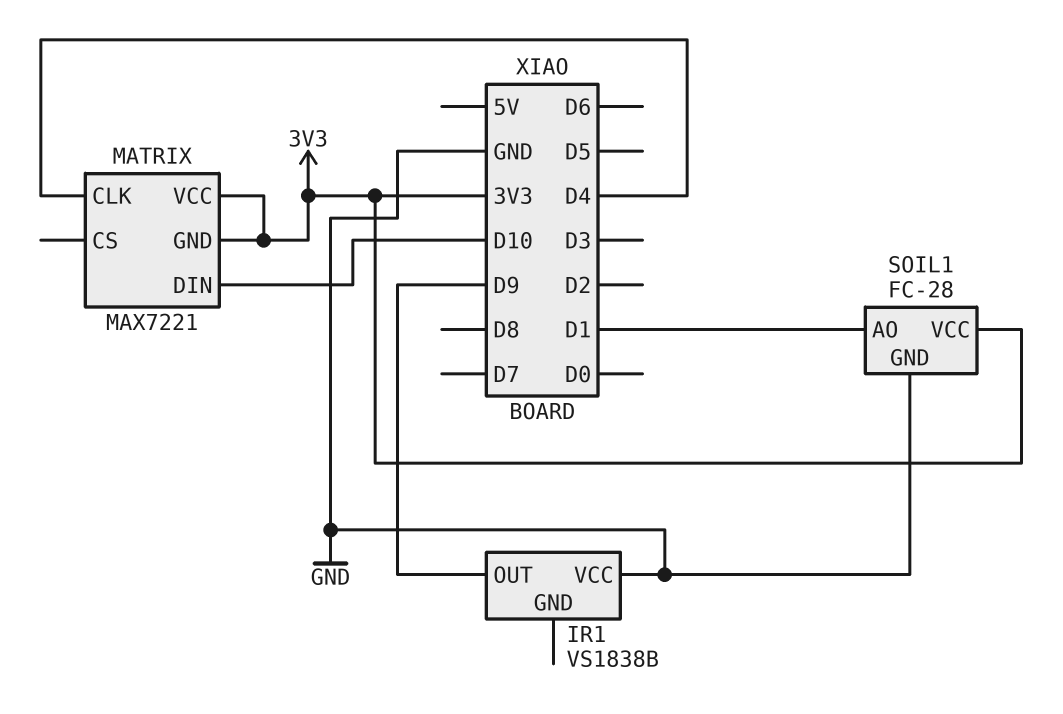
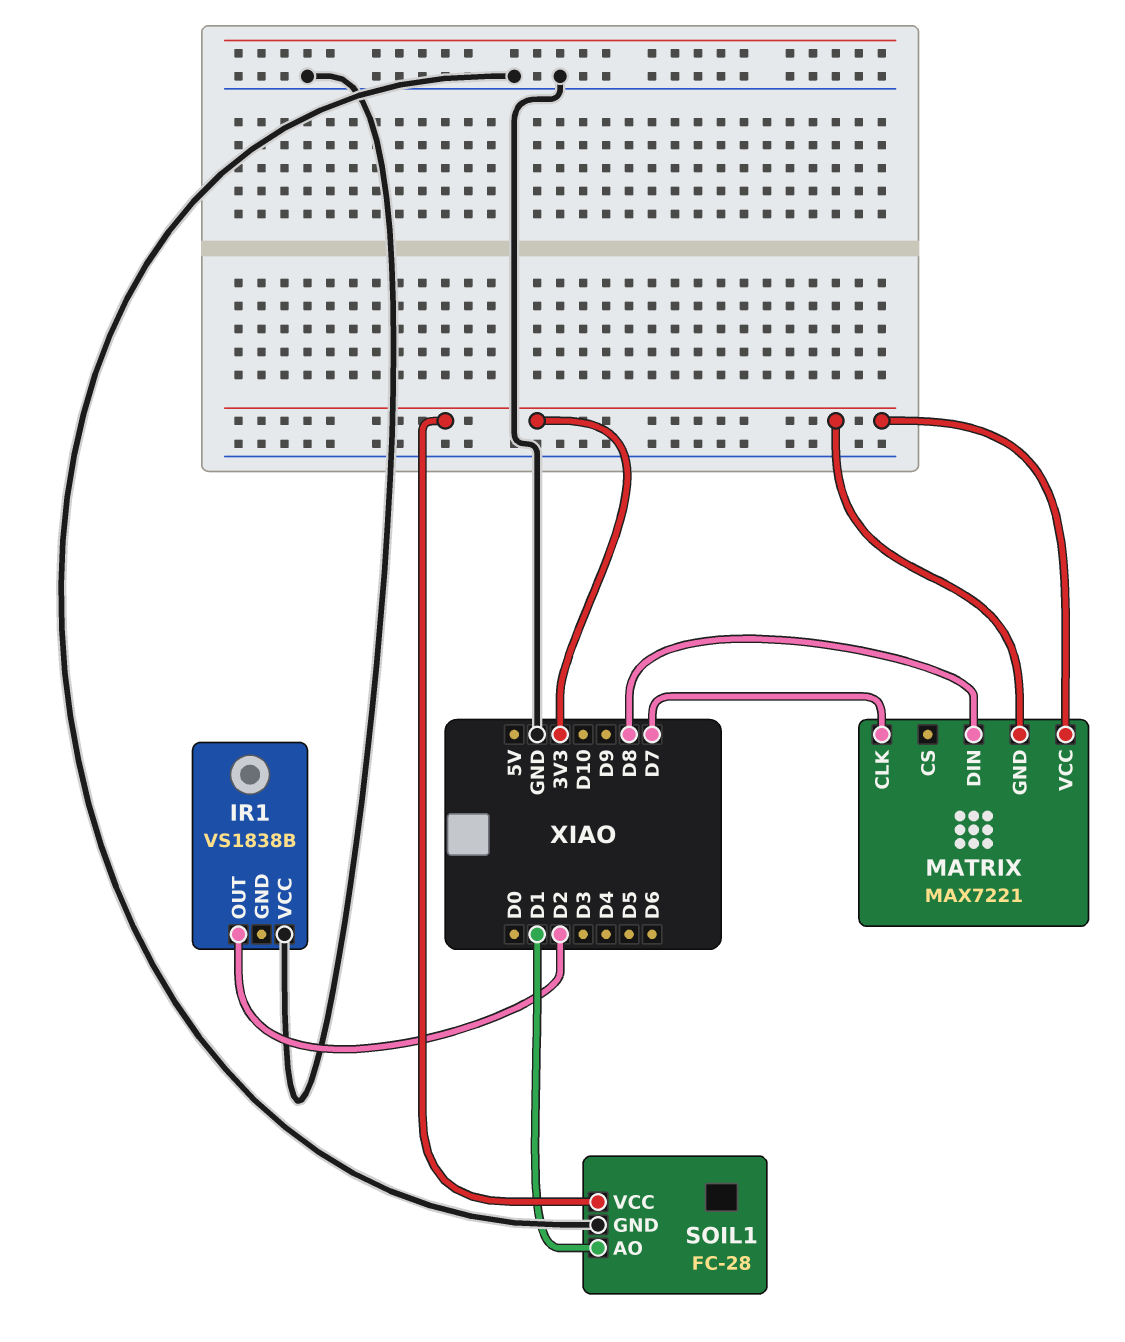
IR1 pin OUT: D9 -> D2
MATRIX pin CLK: D4 -> D7
MATRIX pin DIN: D10 -> D8

